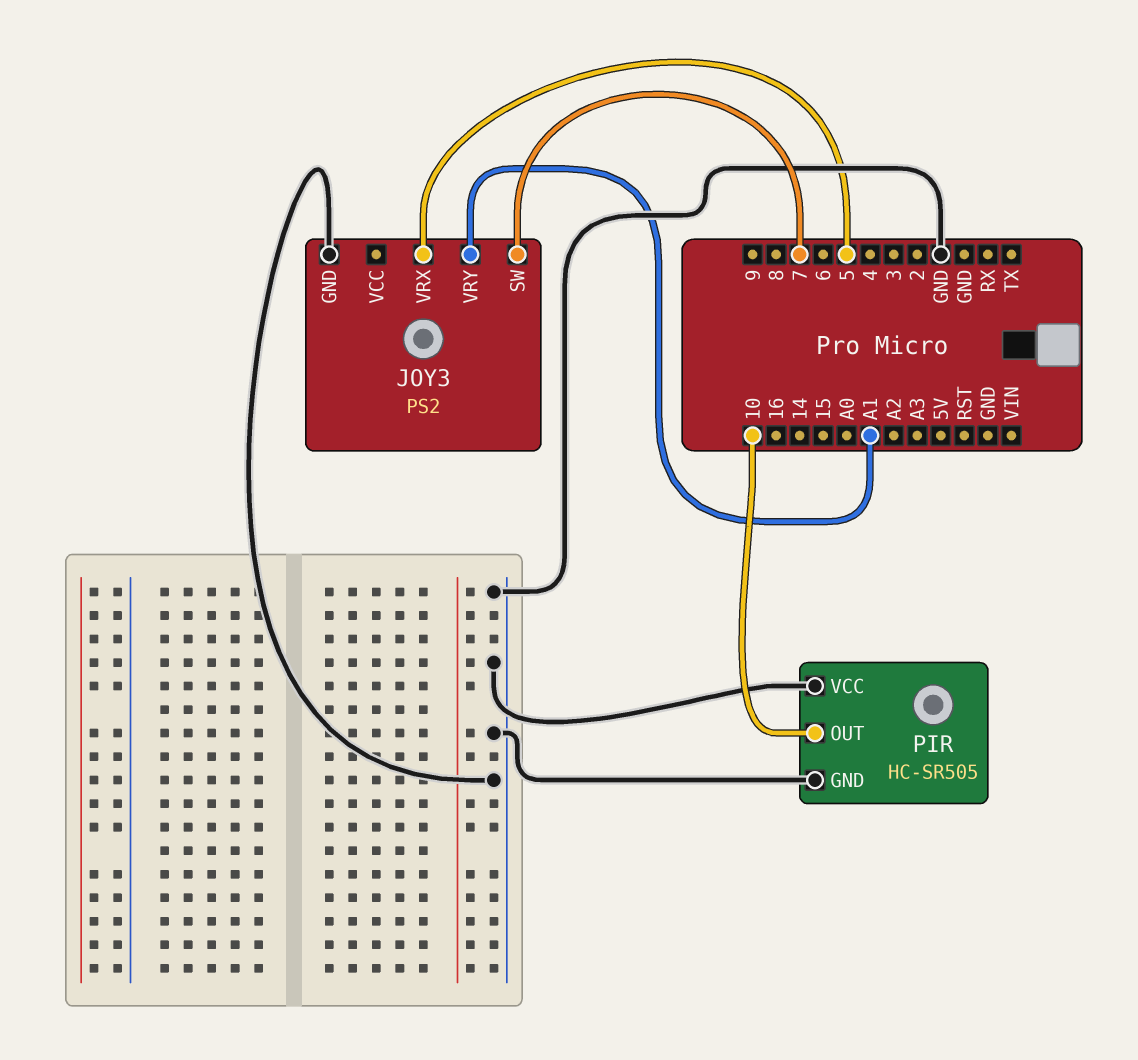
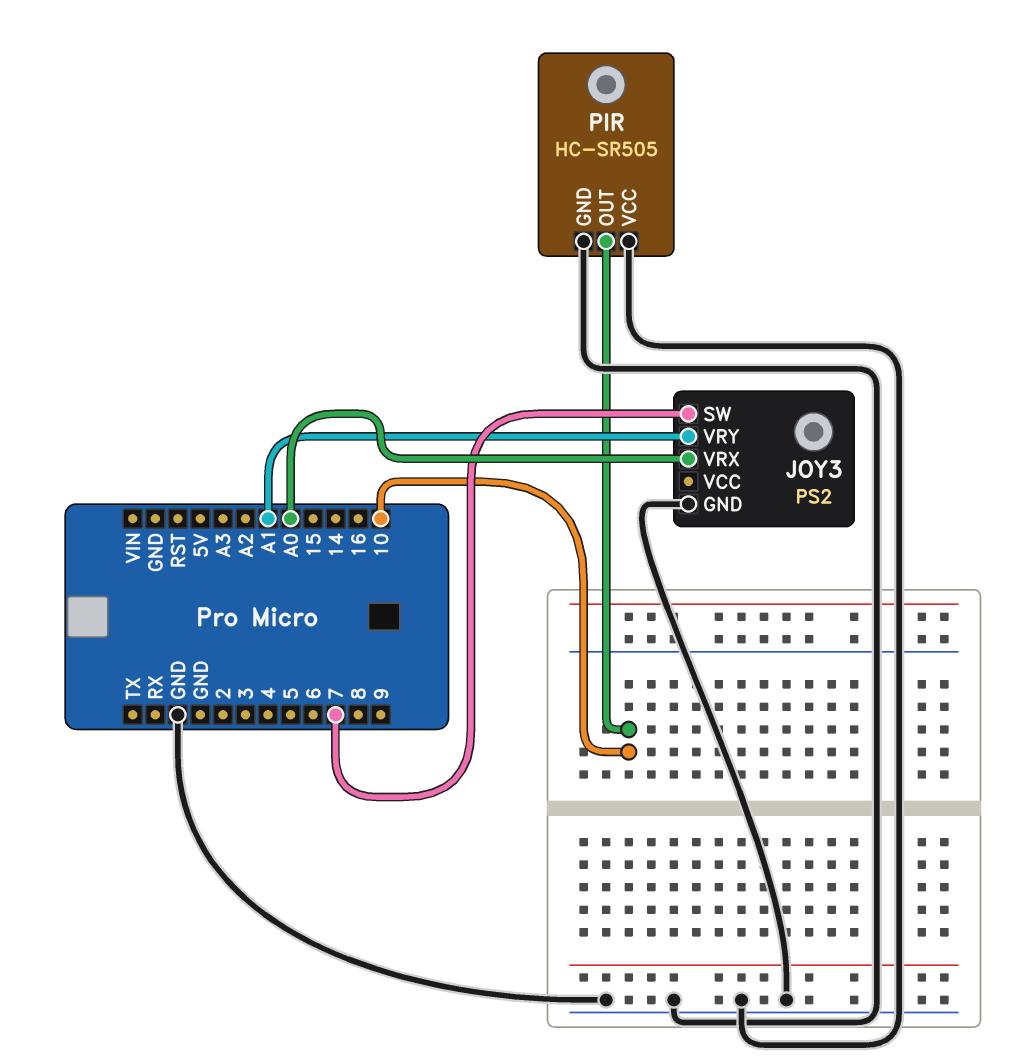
JOY3 pin VRX: 5 -> A0

